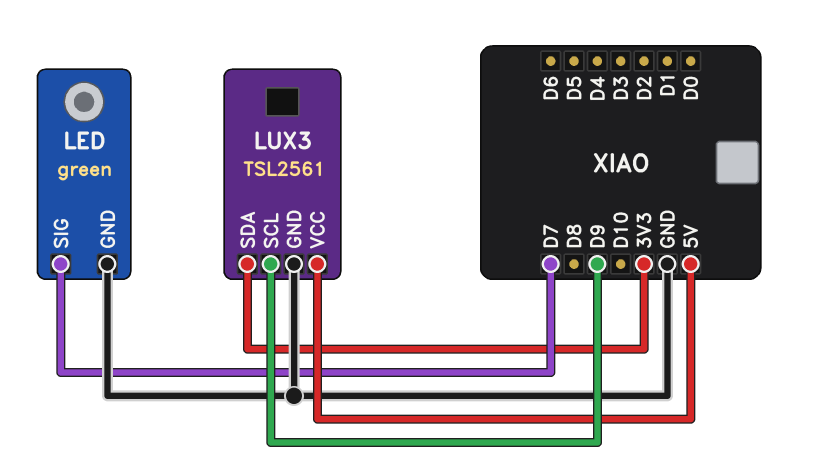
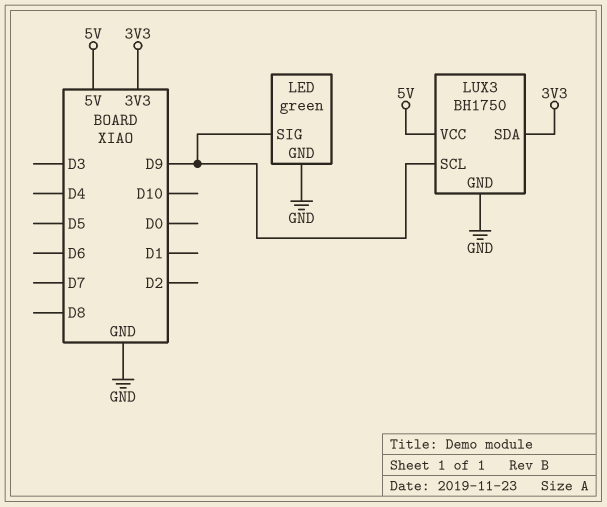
LED pin SIG: D7 -> D9
LUX3: TSL2561 -> BH1750

